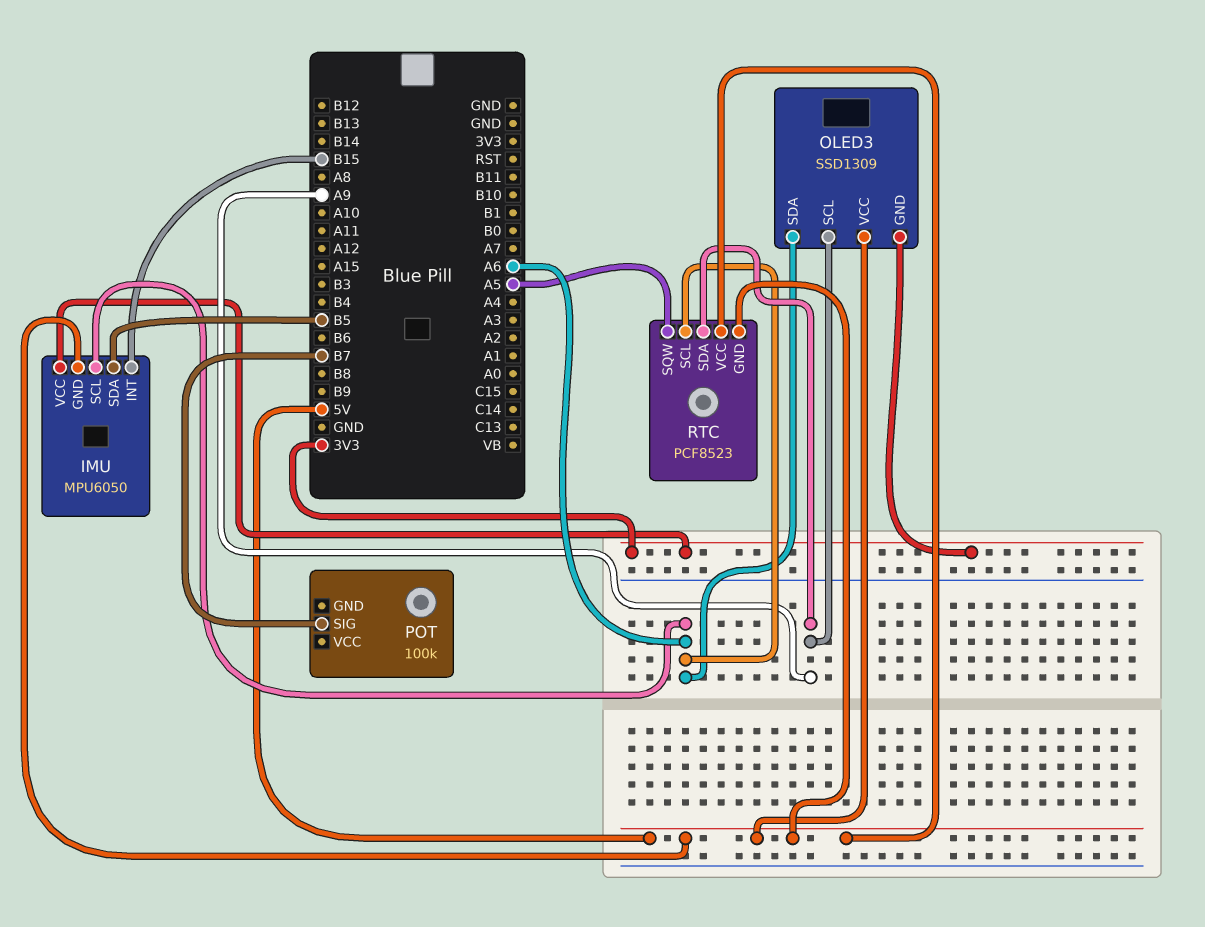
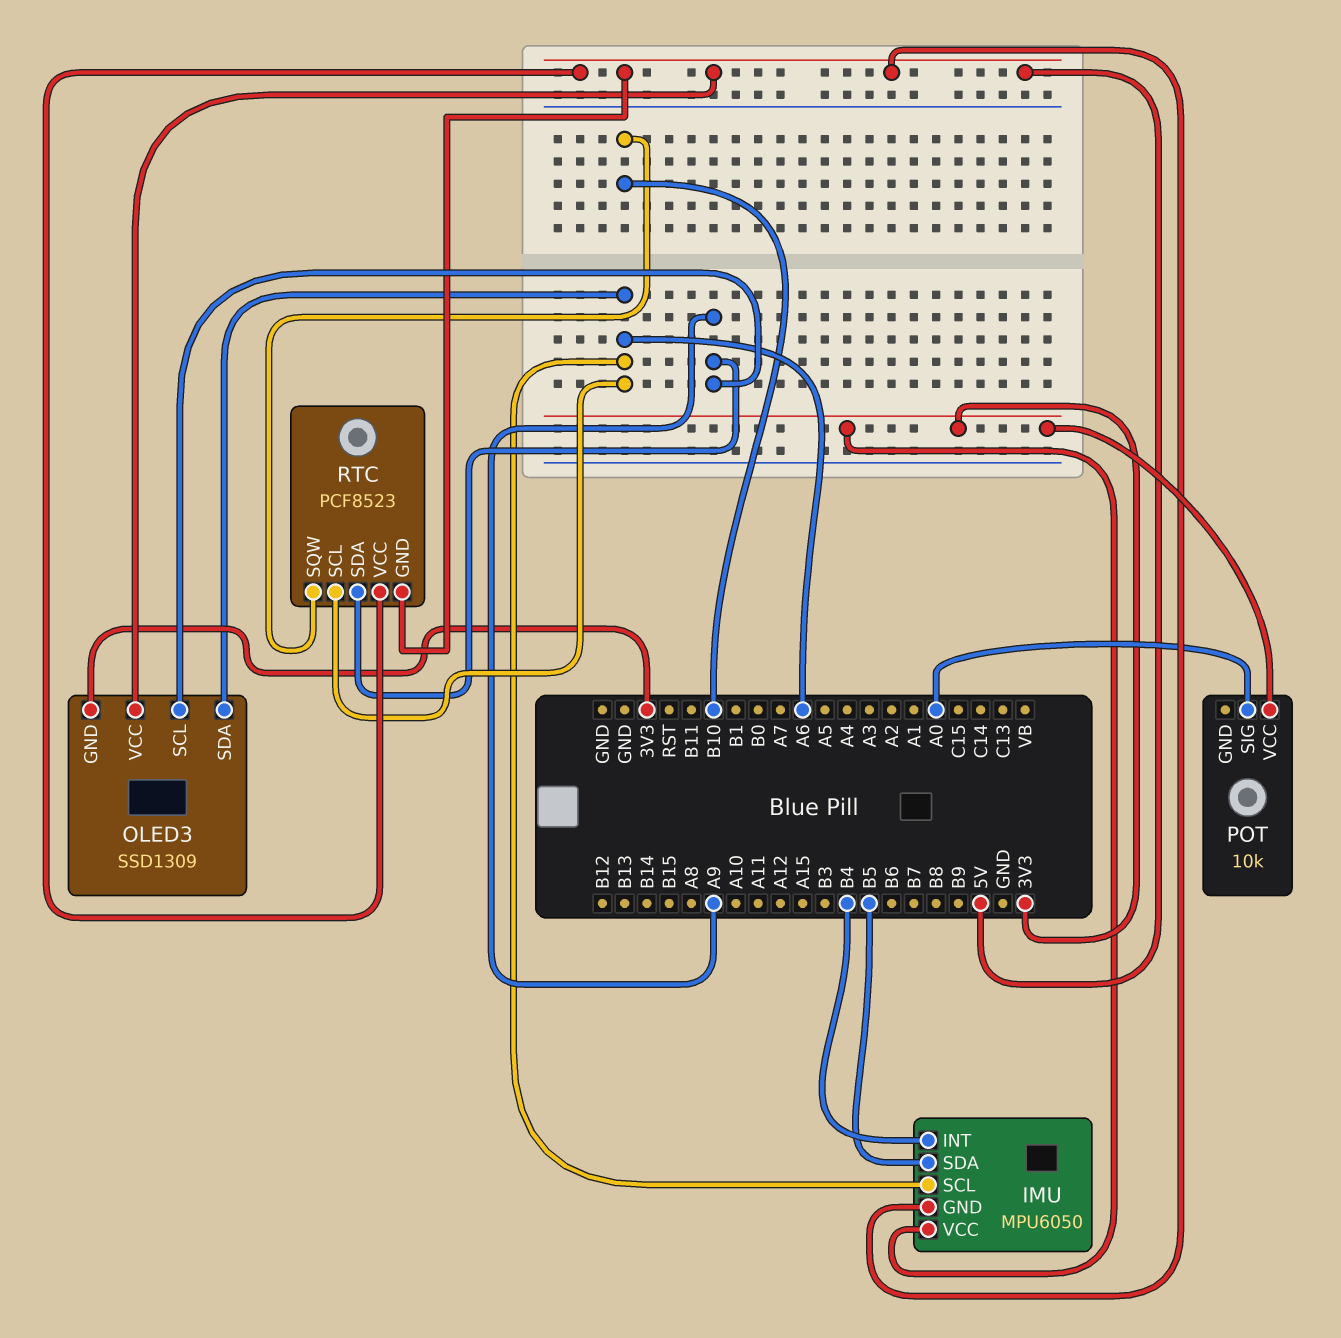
IMU pin INT: B15 -> B4
POT: 100k -> 10k
POT pin SIG: B7 -> A0
POT pin VCC: none -> 3V3
RTC pin SQW: A5 -> B10

